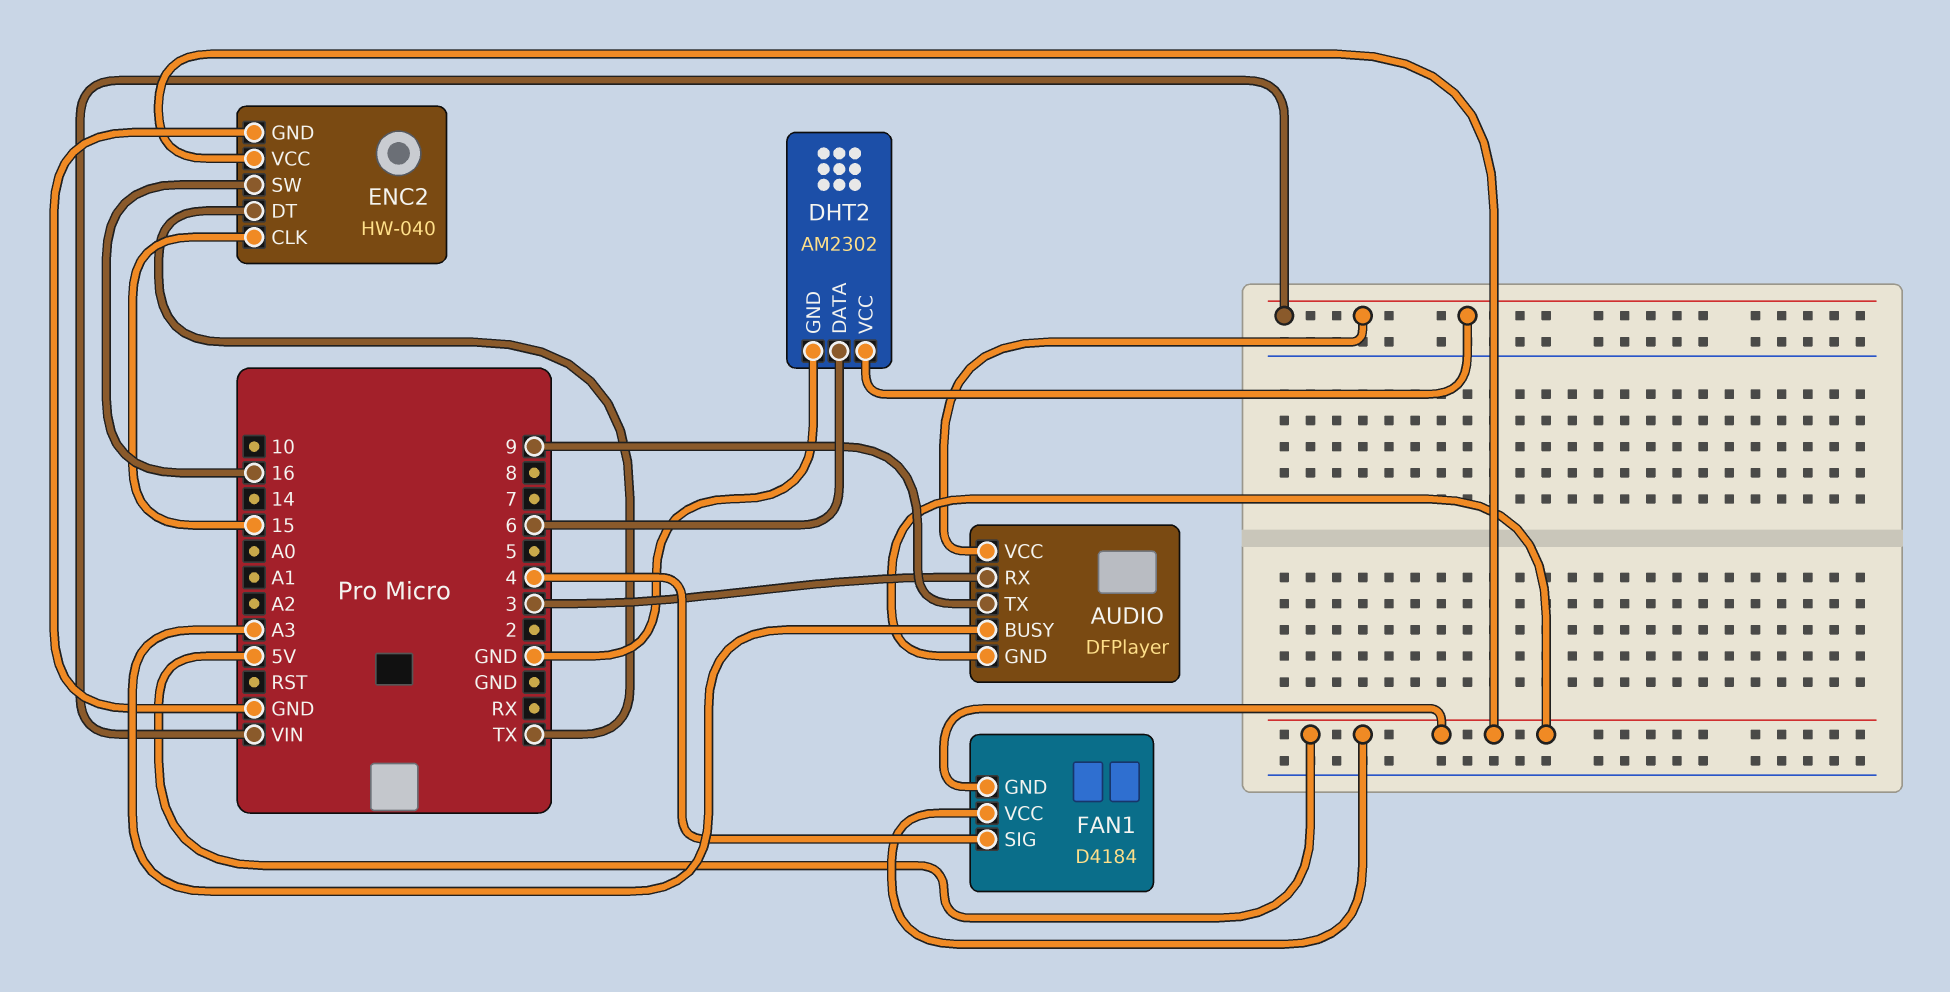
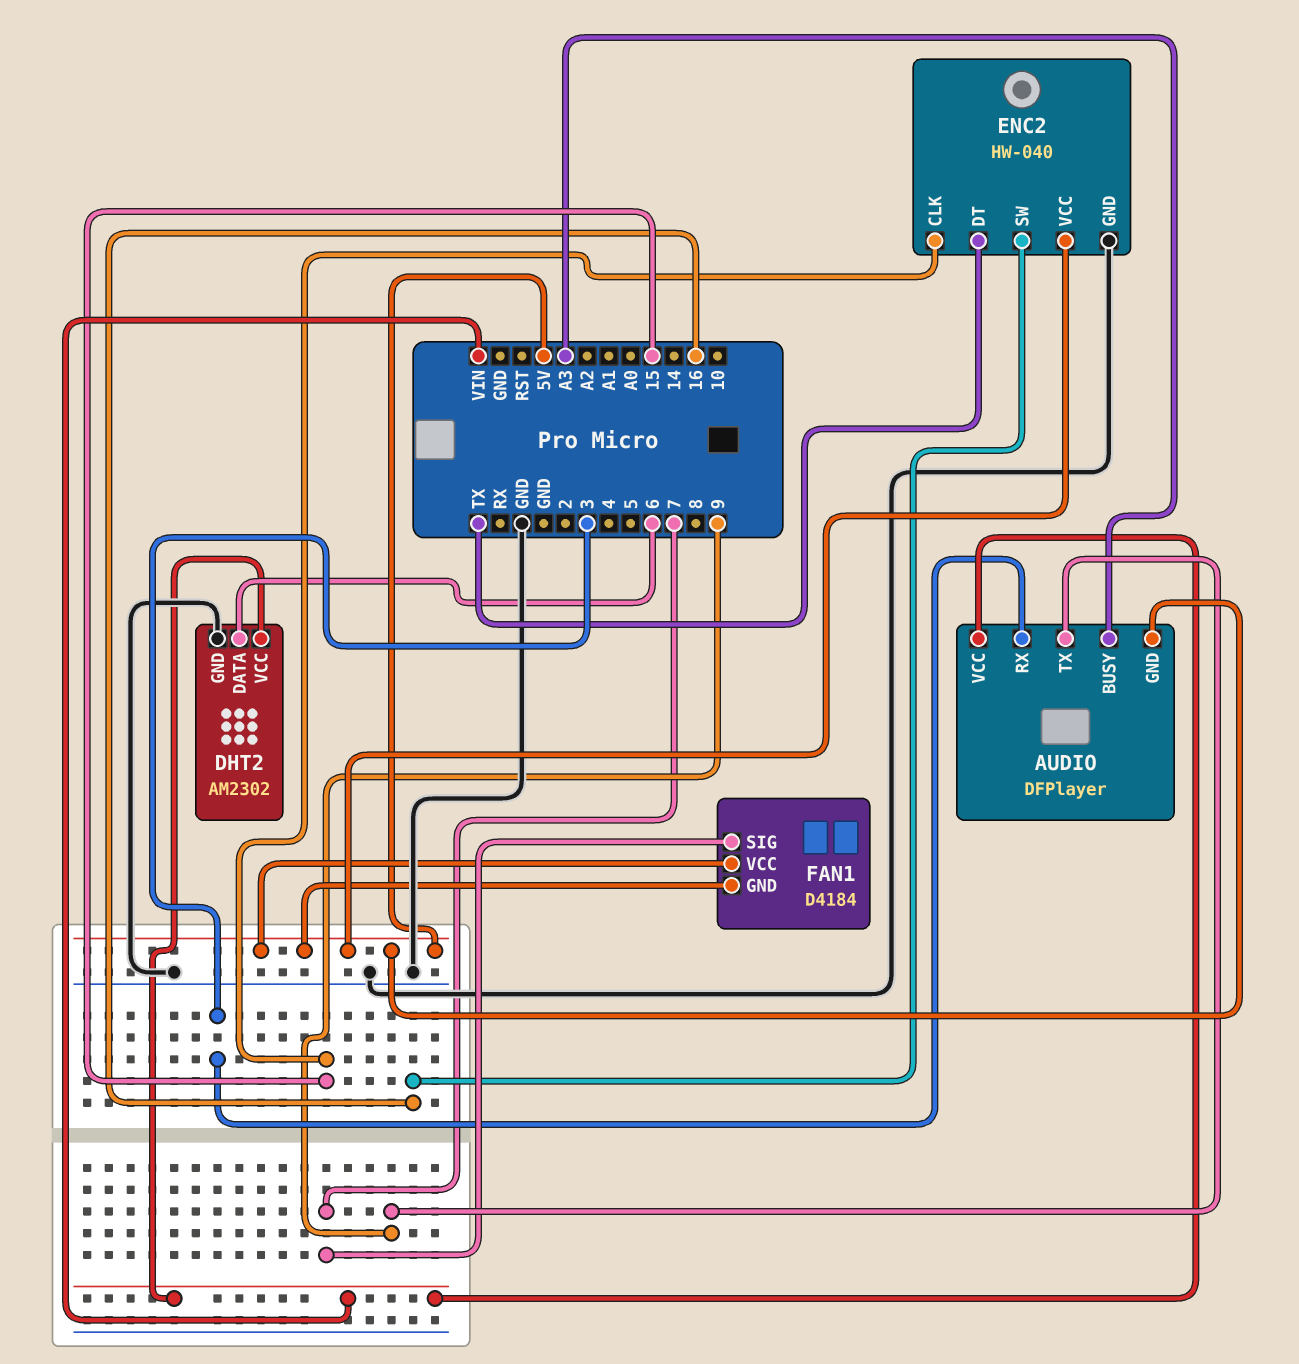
FAN1 pin SIG: 4 -> 7

